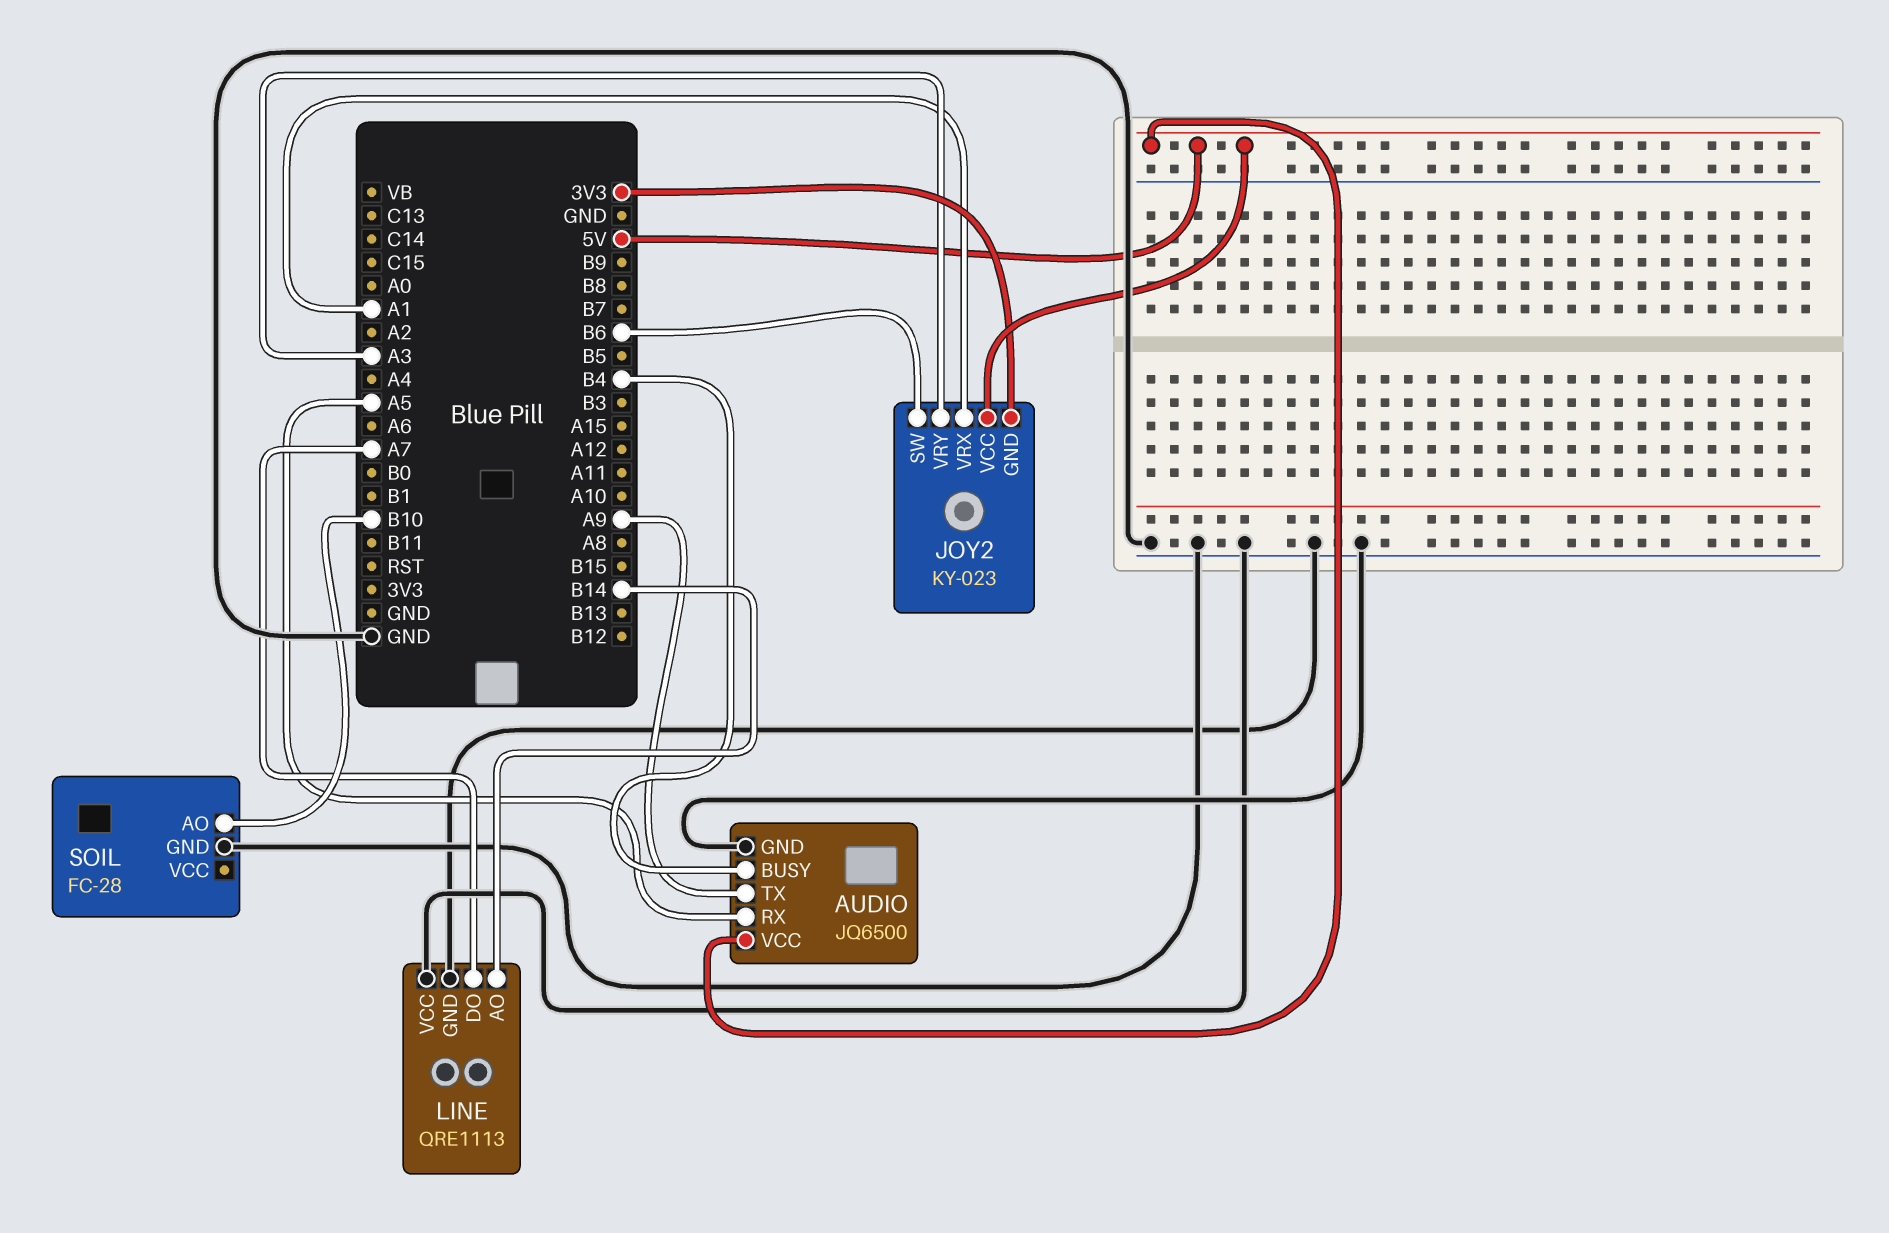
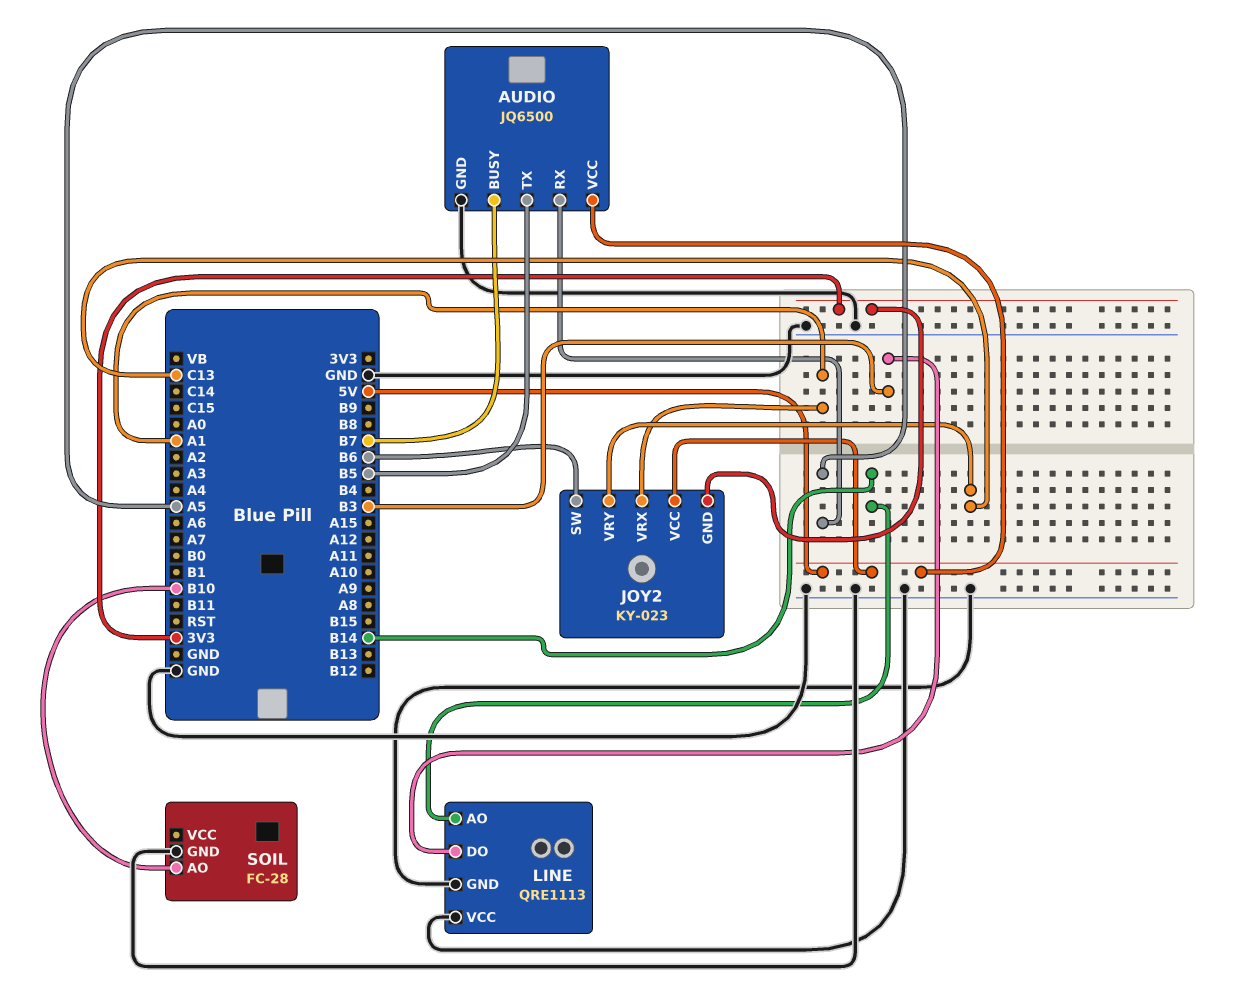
AUDIO pin BUSY: B4 -> B7
AUDIO pin TX: A9 -> B5
JOY2 pin VRY: A3 -> C13
LINE pin DO: A7 -> B3

